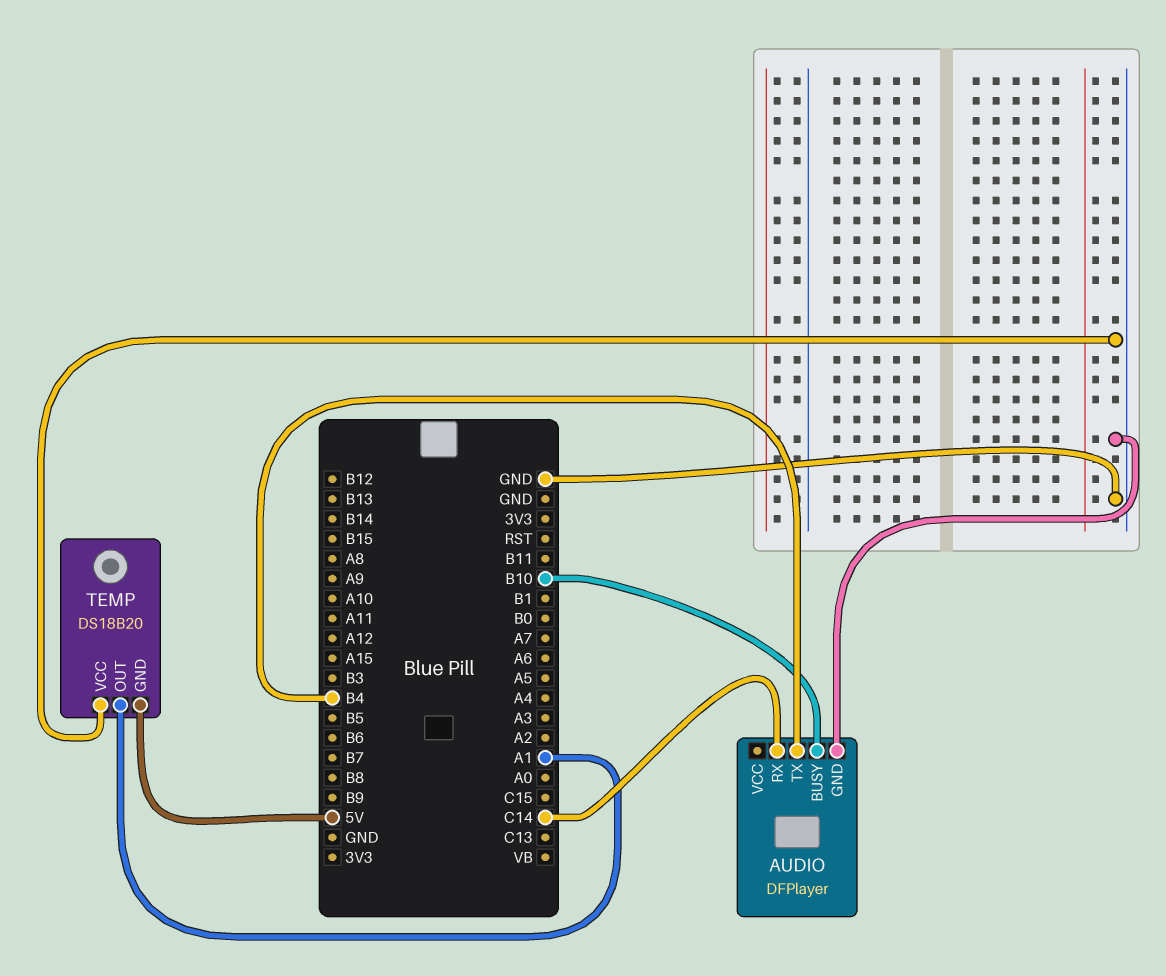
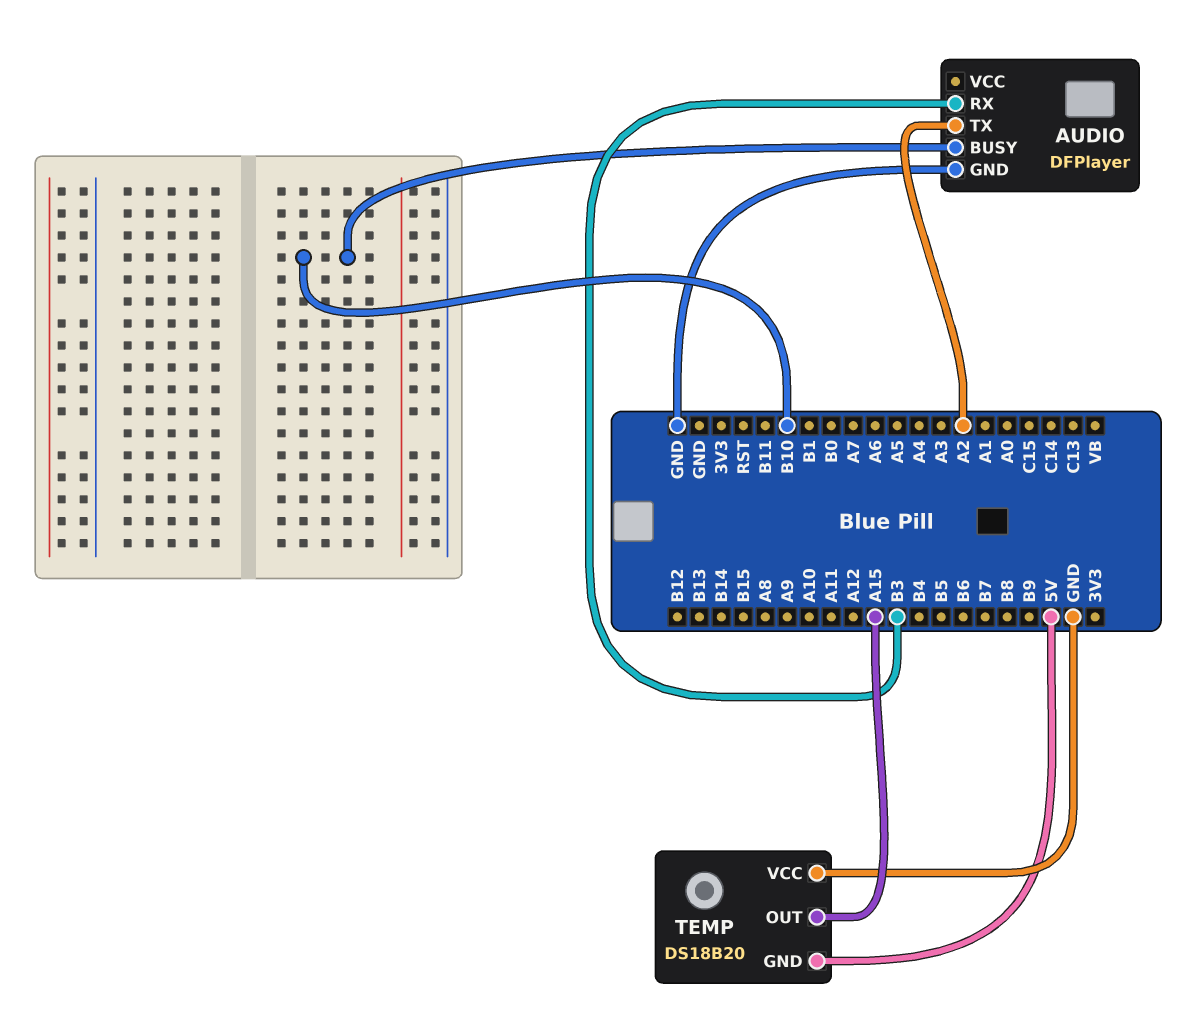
AUDIO pin RX: C14 -> B3
AUDIO pin TX: B4 -> A2
TEMP pin OUT: A1 -> A15

